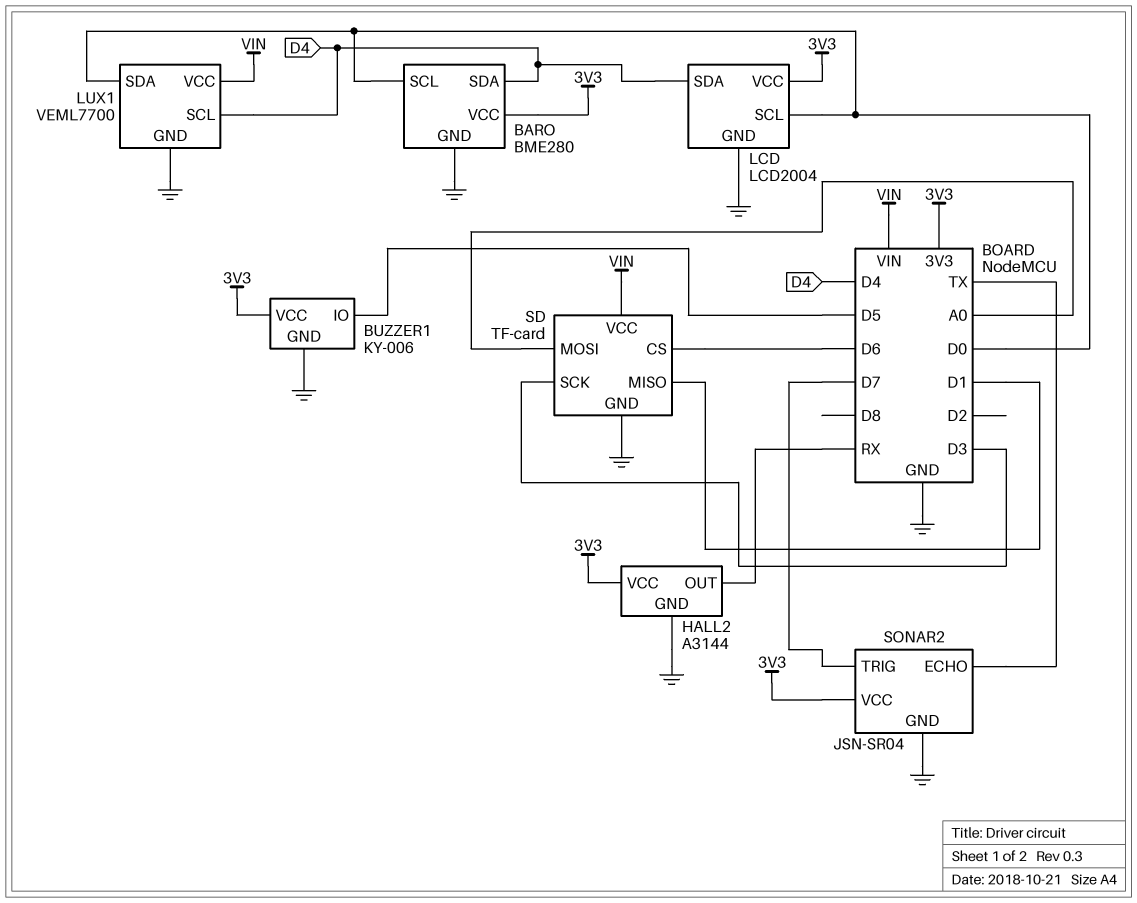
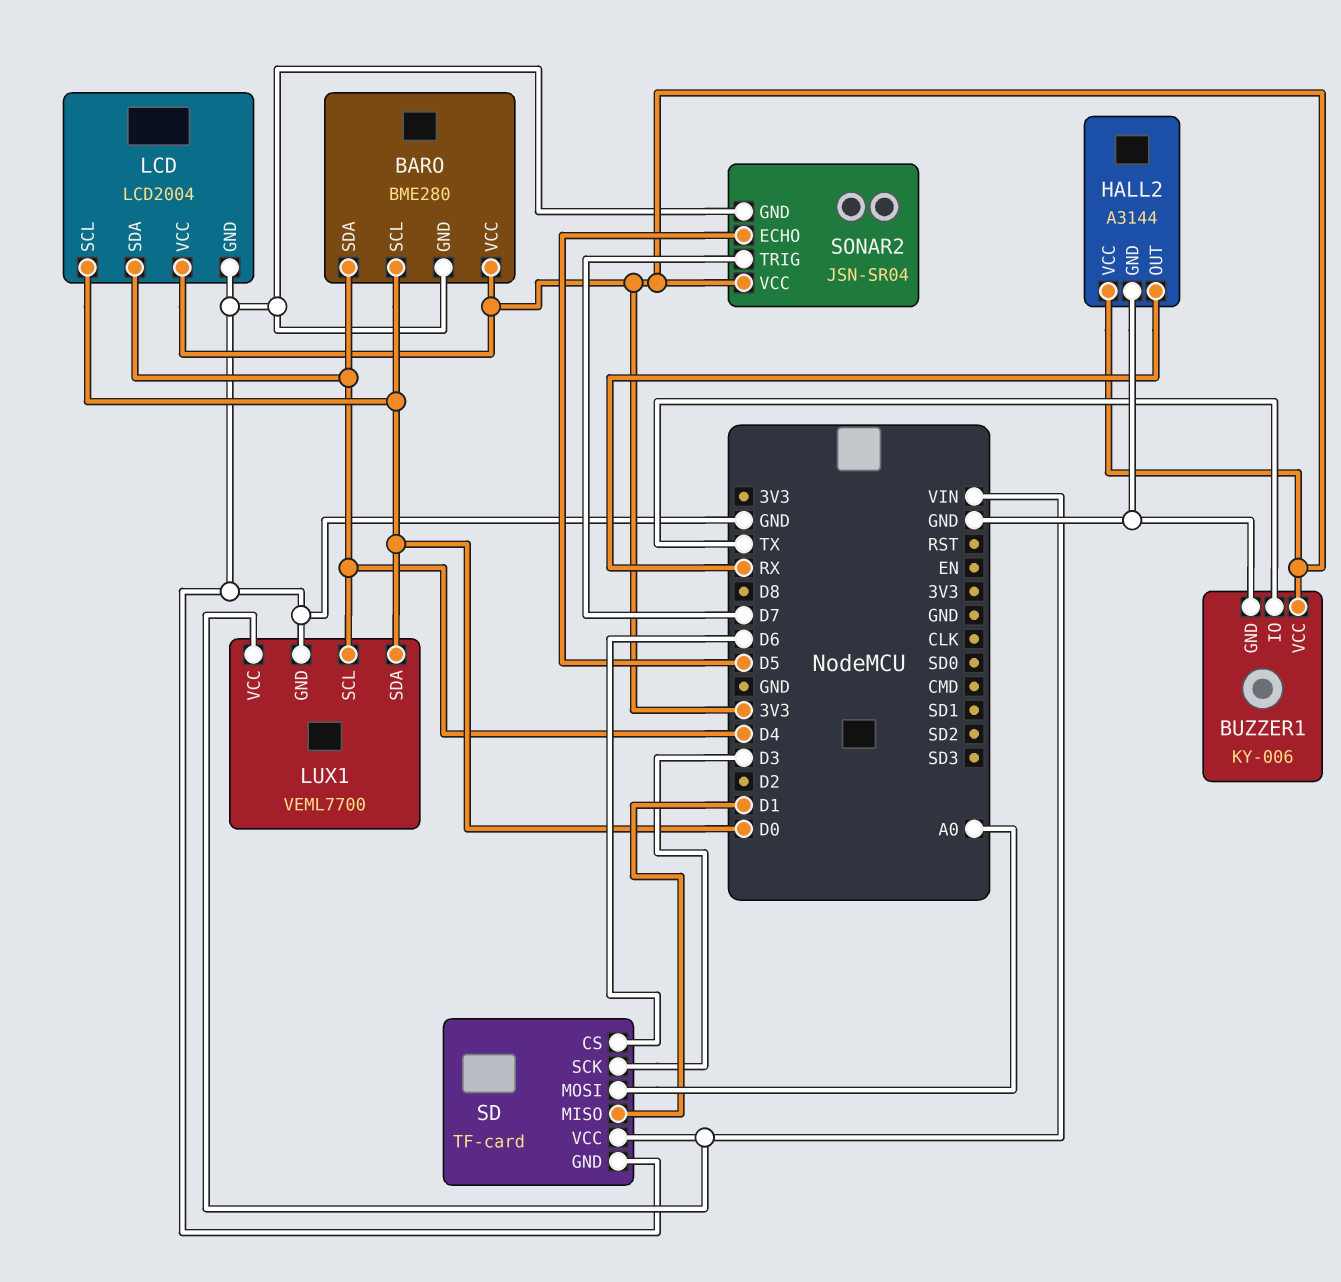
BUZZER1 pin IO: D5 -> TX
SONAR2 pin ECHO: TX -> D5

